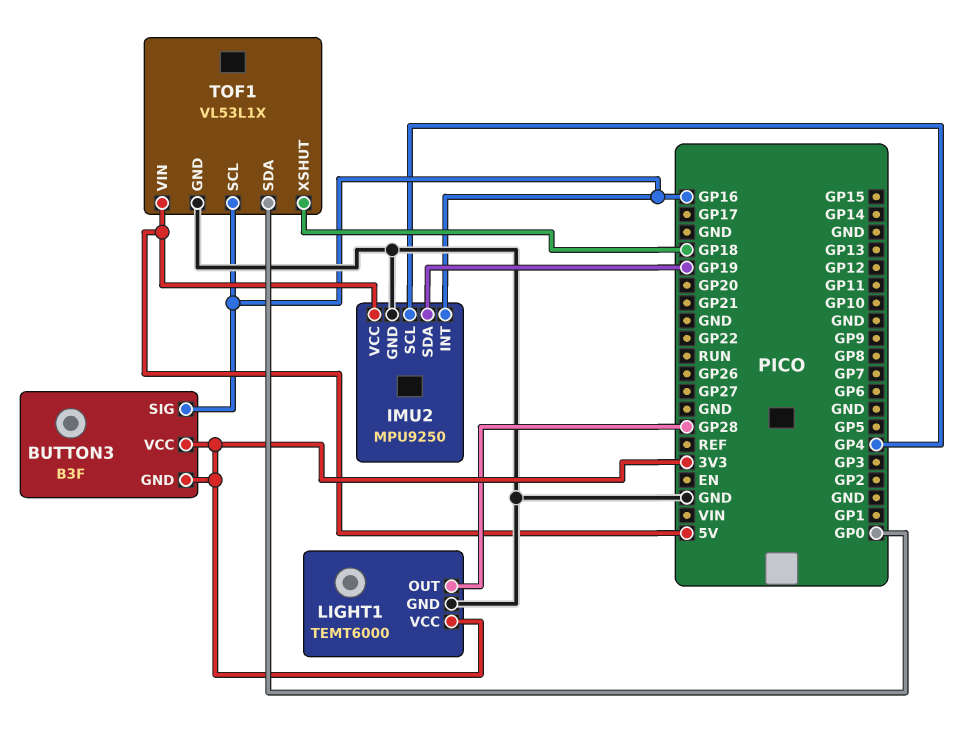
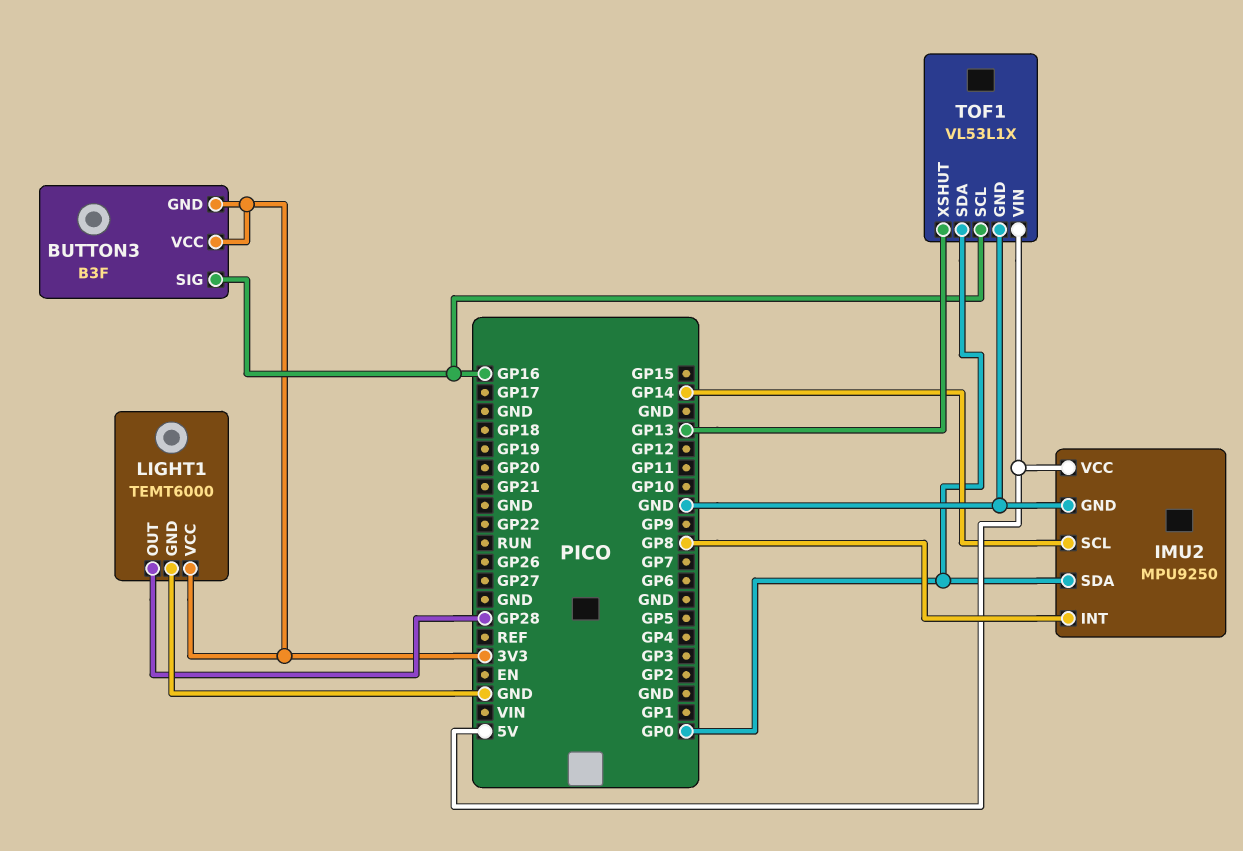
IMU2 pin INT: GP16 -> GP8
IMU2 pin SCL: GP4 -> GP14
IMU2 pin SDA: GP19 -> GP0
TOF1 pin XSHUT: GP18 -> GP13

